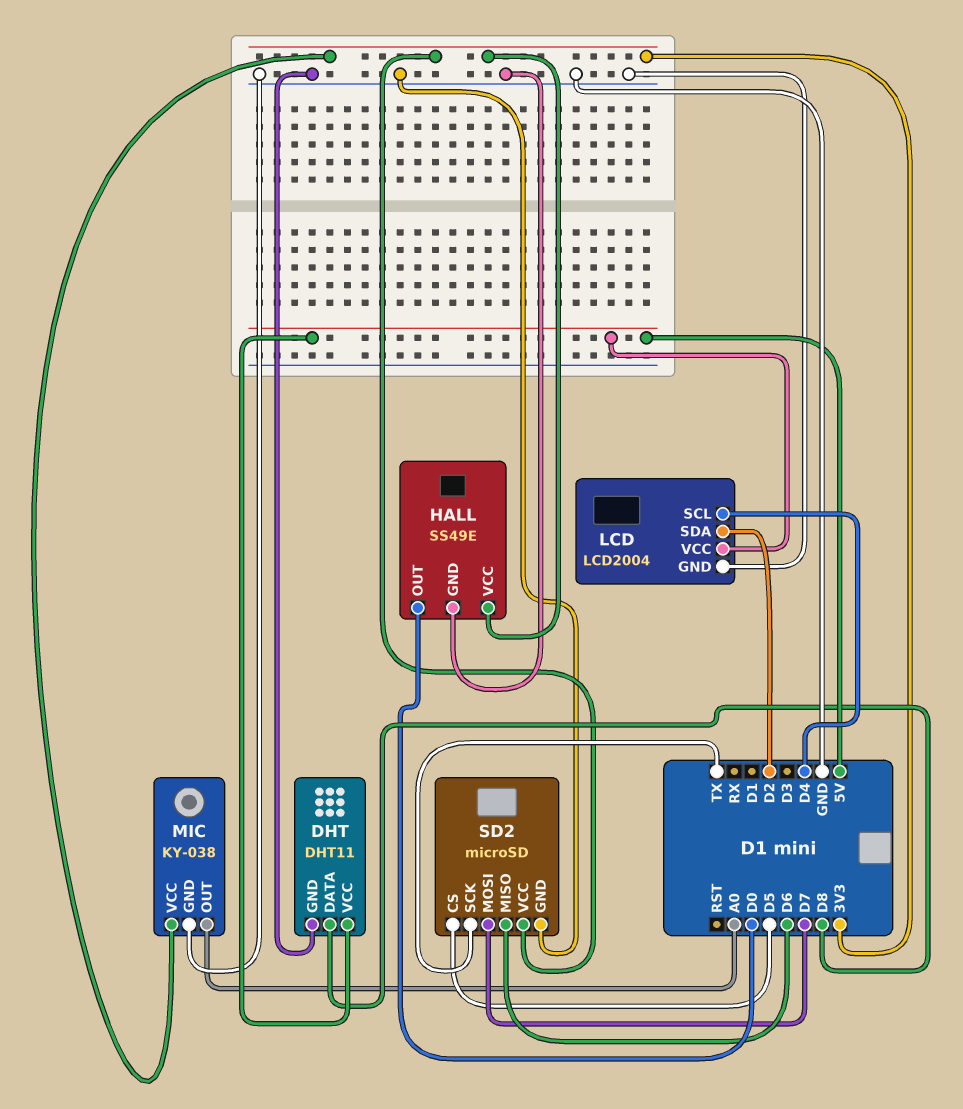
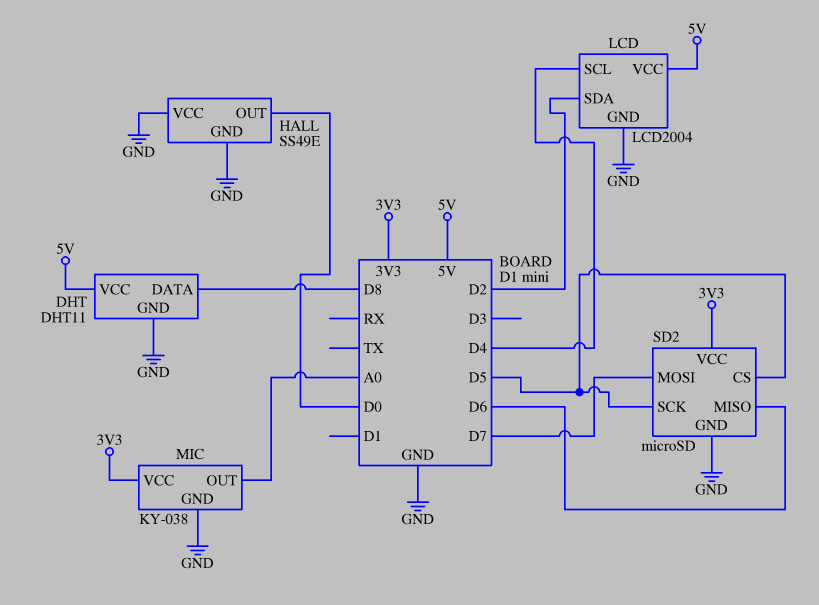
HALL pin VCC: 3V3 -> GND
SD2 pin SCK: TX -> D5

